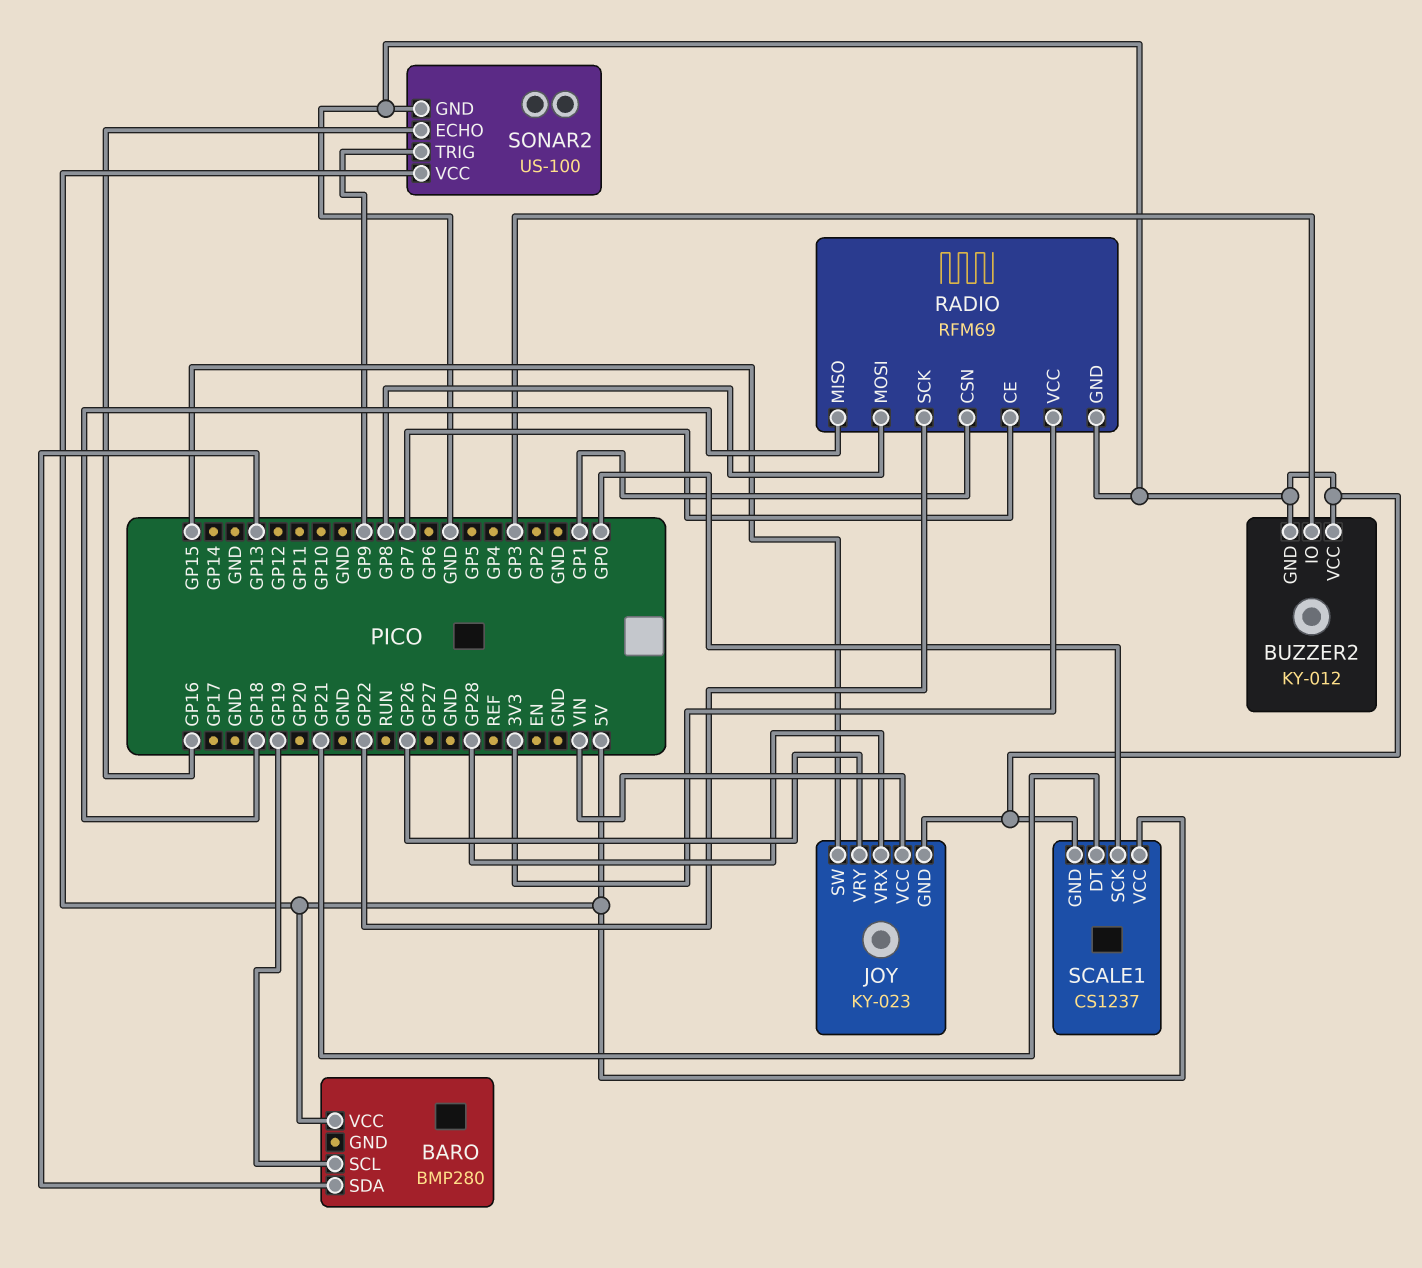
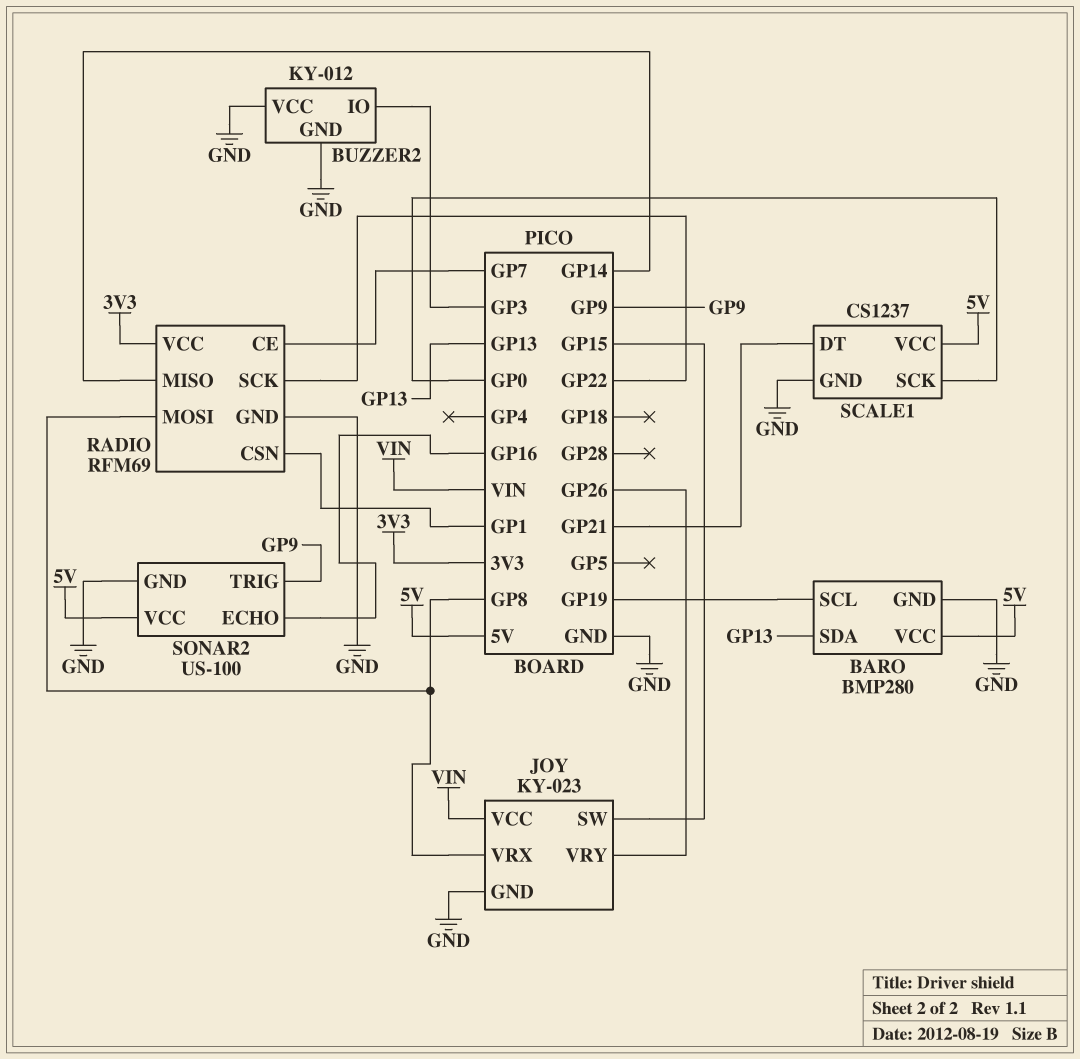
BARO pin GND: none -> GND
JOY pin VRX: GP28 -> GP8
RADIO pin MISO: GP18 -> GP14

